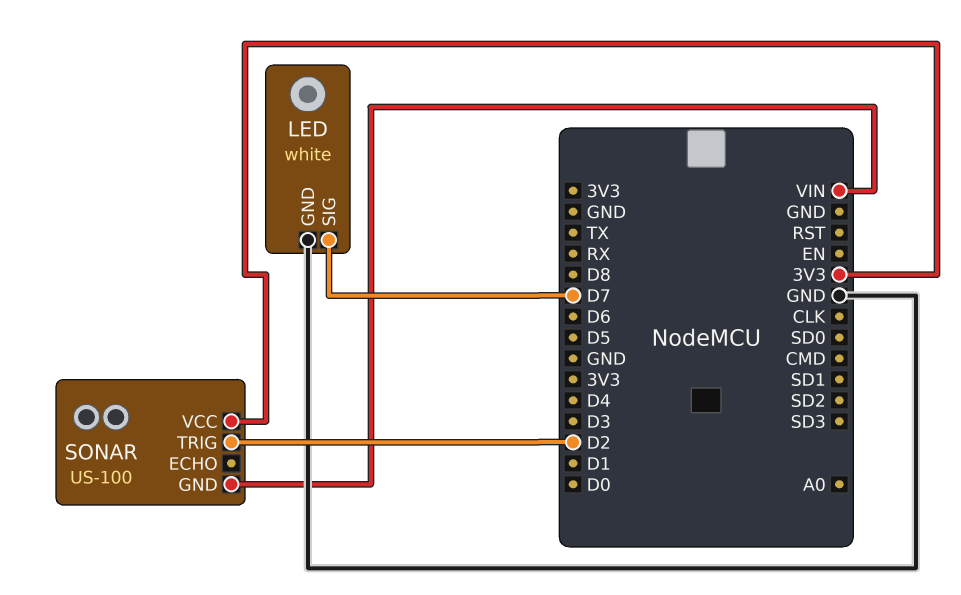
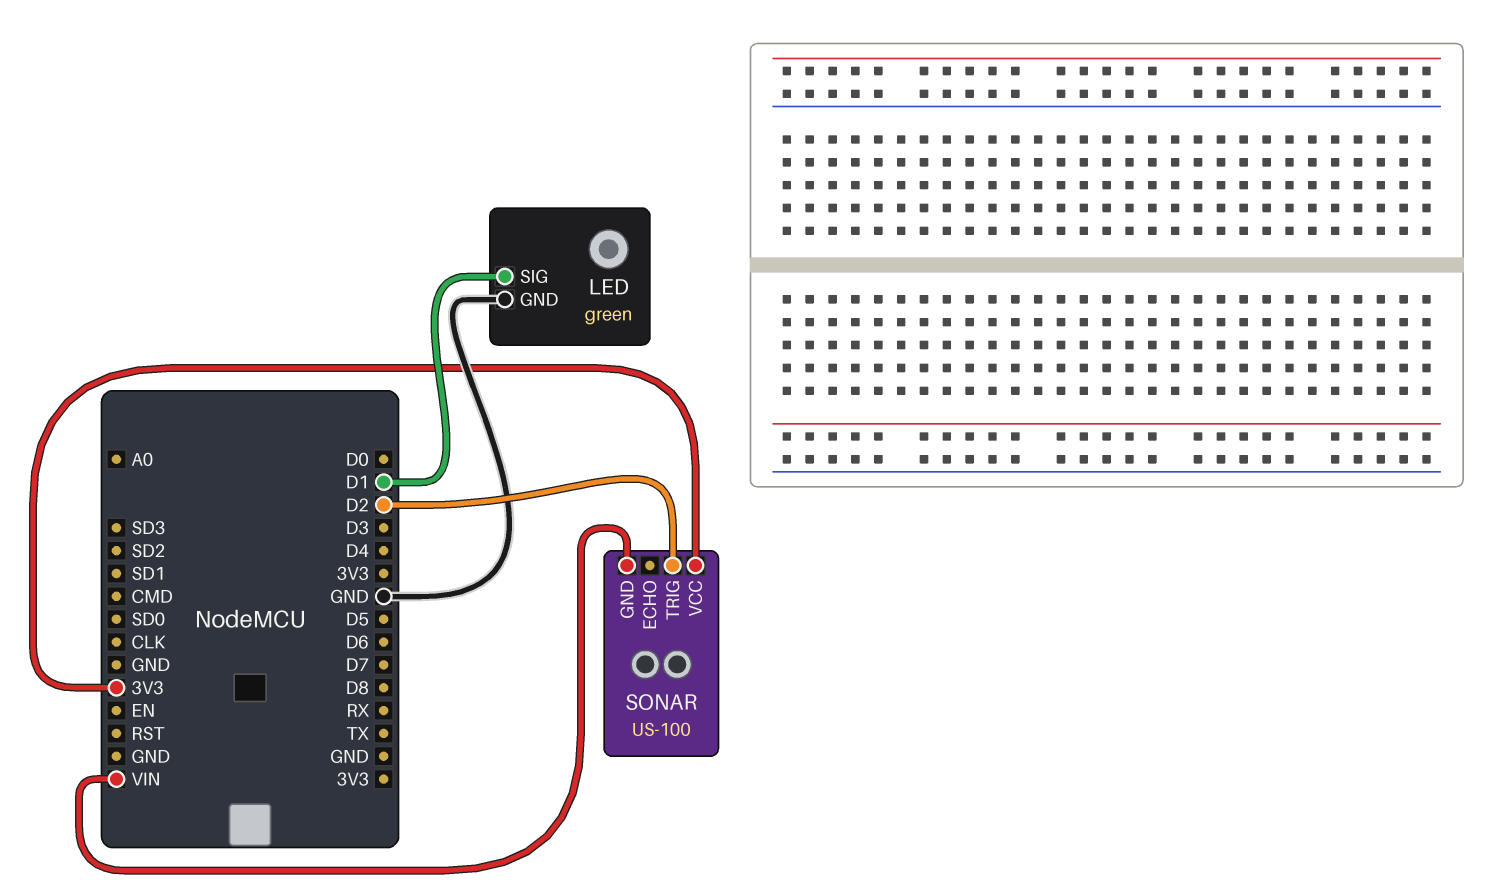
LED: white -> green
LED pin SIG: D7 -> D1

